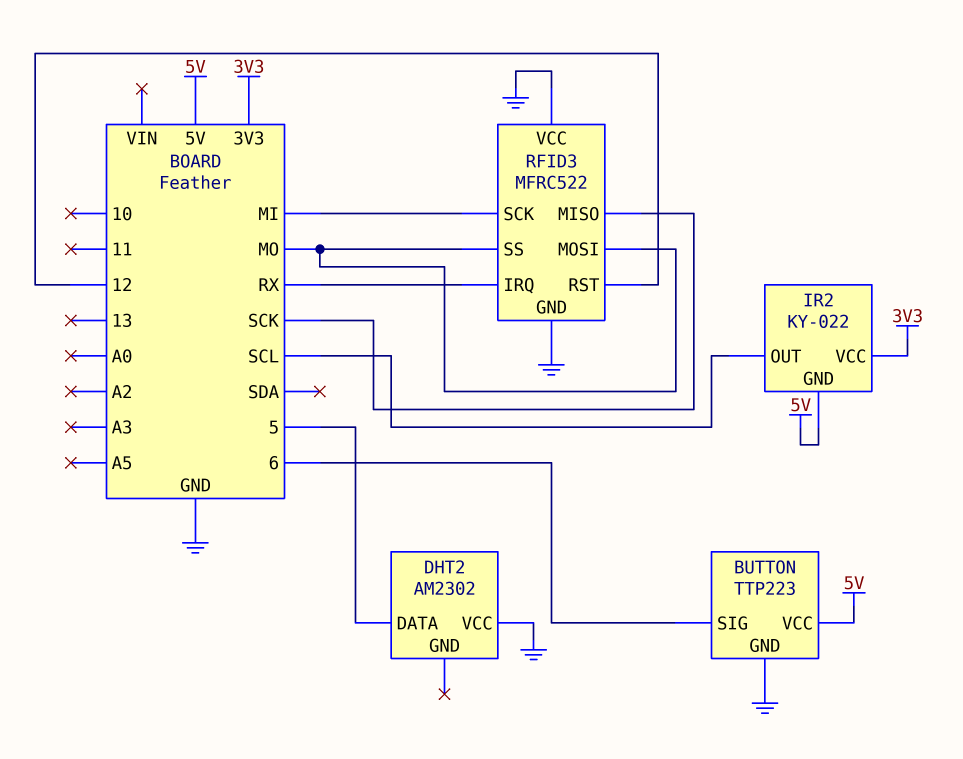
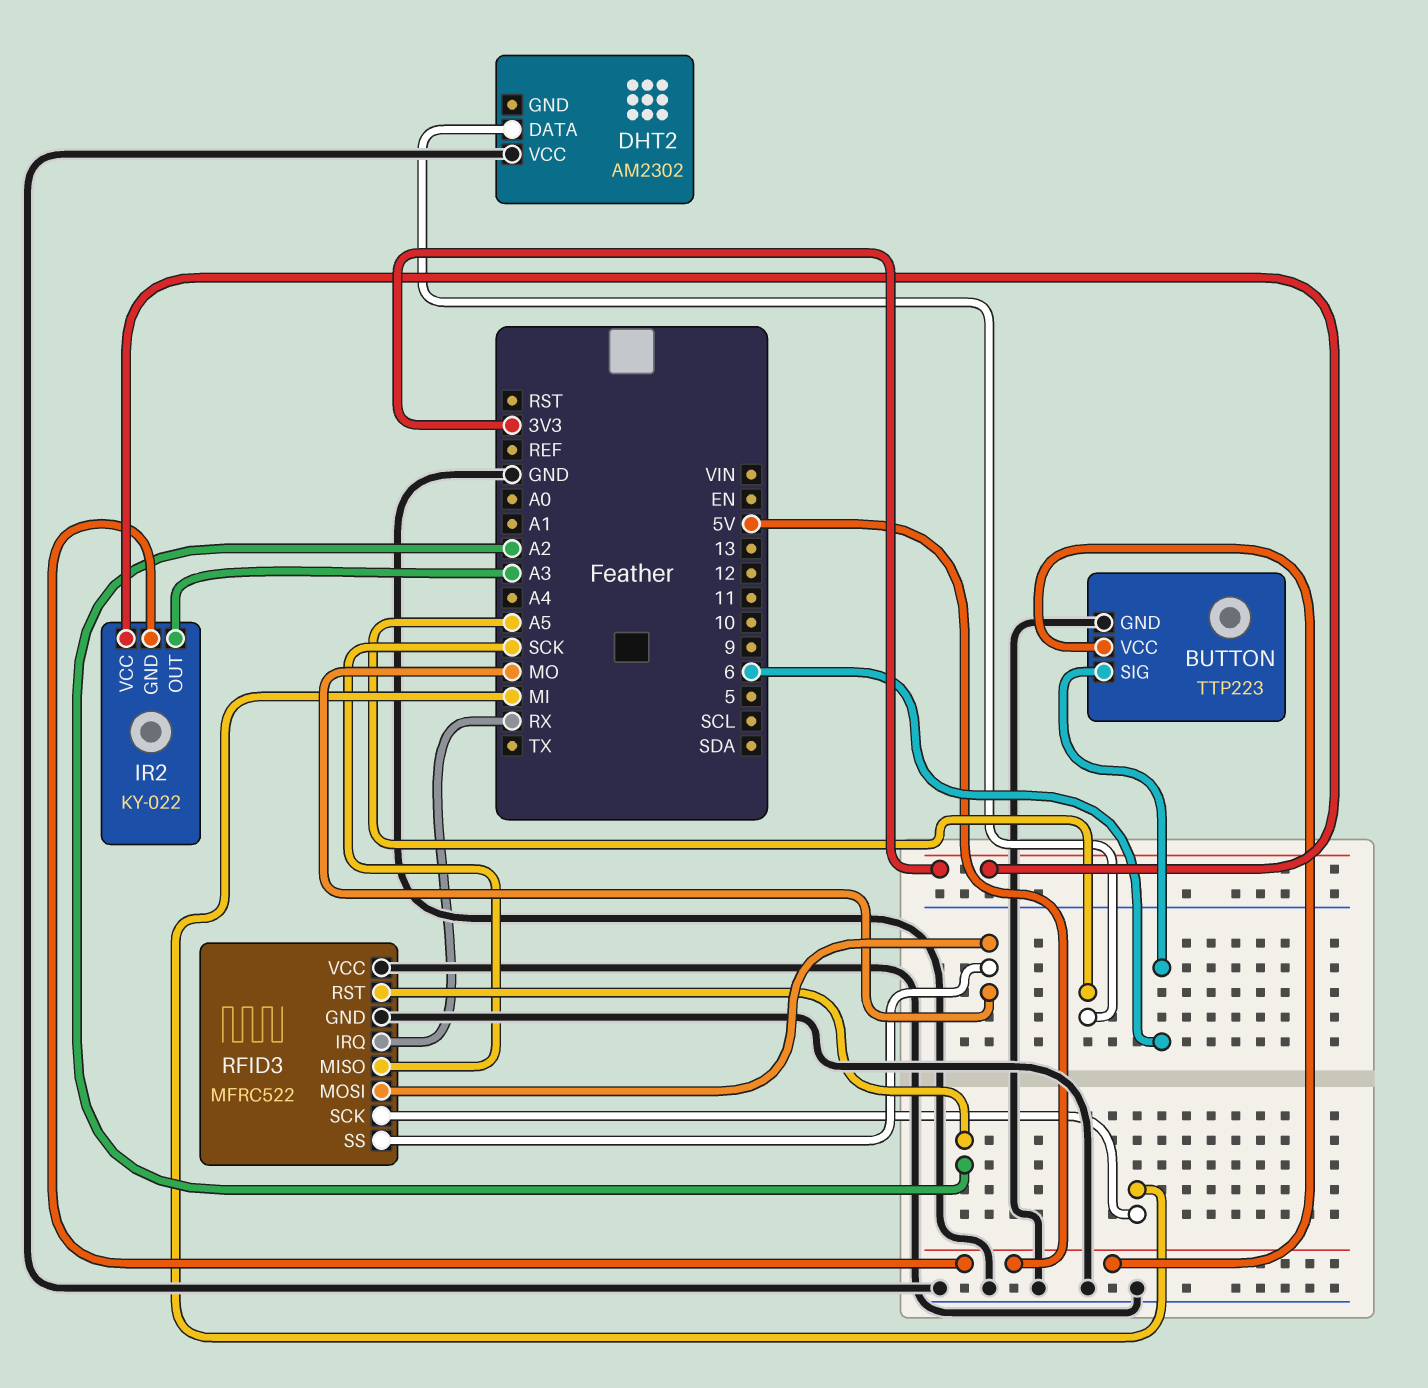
DHT2 pin DATA: 5 -> A5
IR2 pin OUT: SCL -> A3
RFID3 pin RST: 12 -> A2

